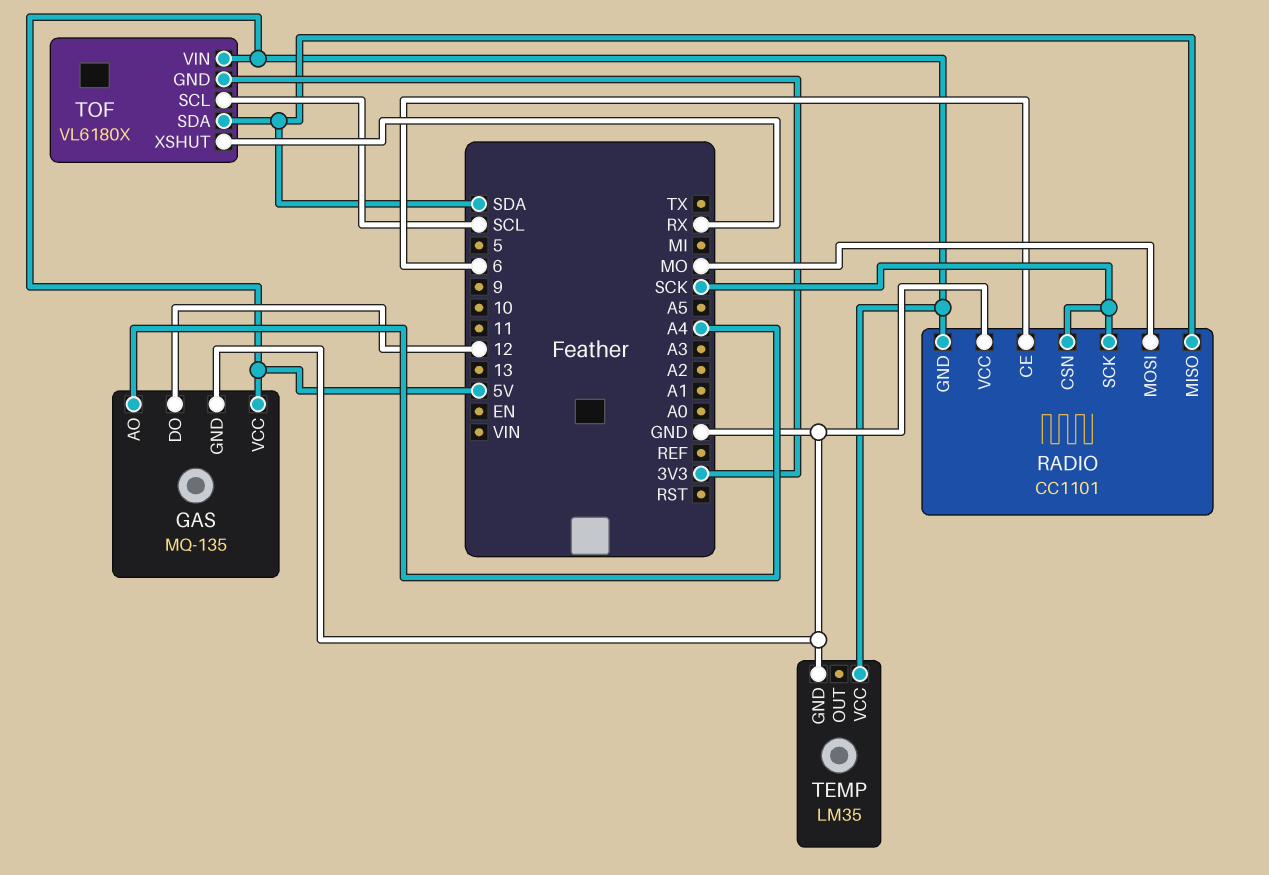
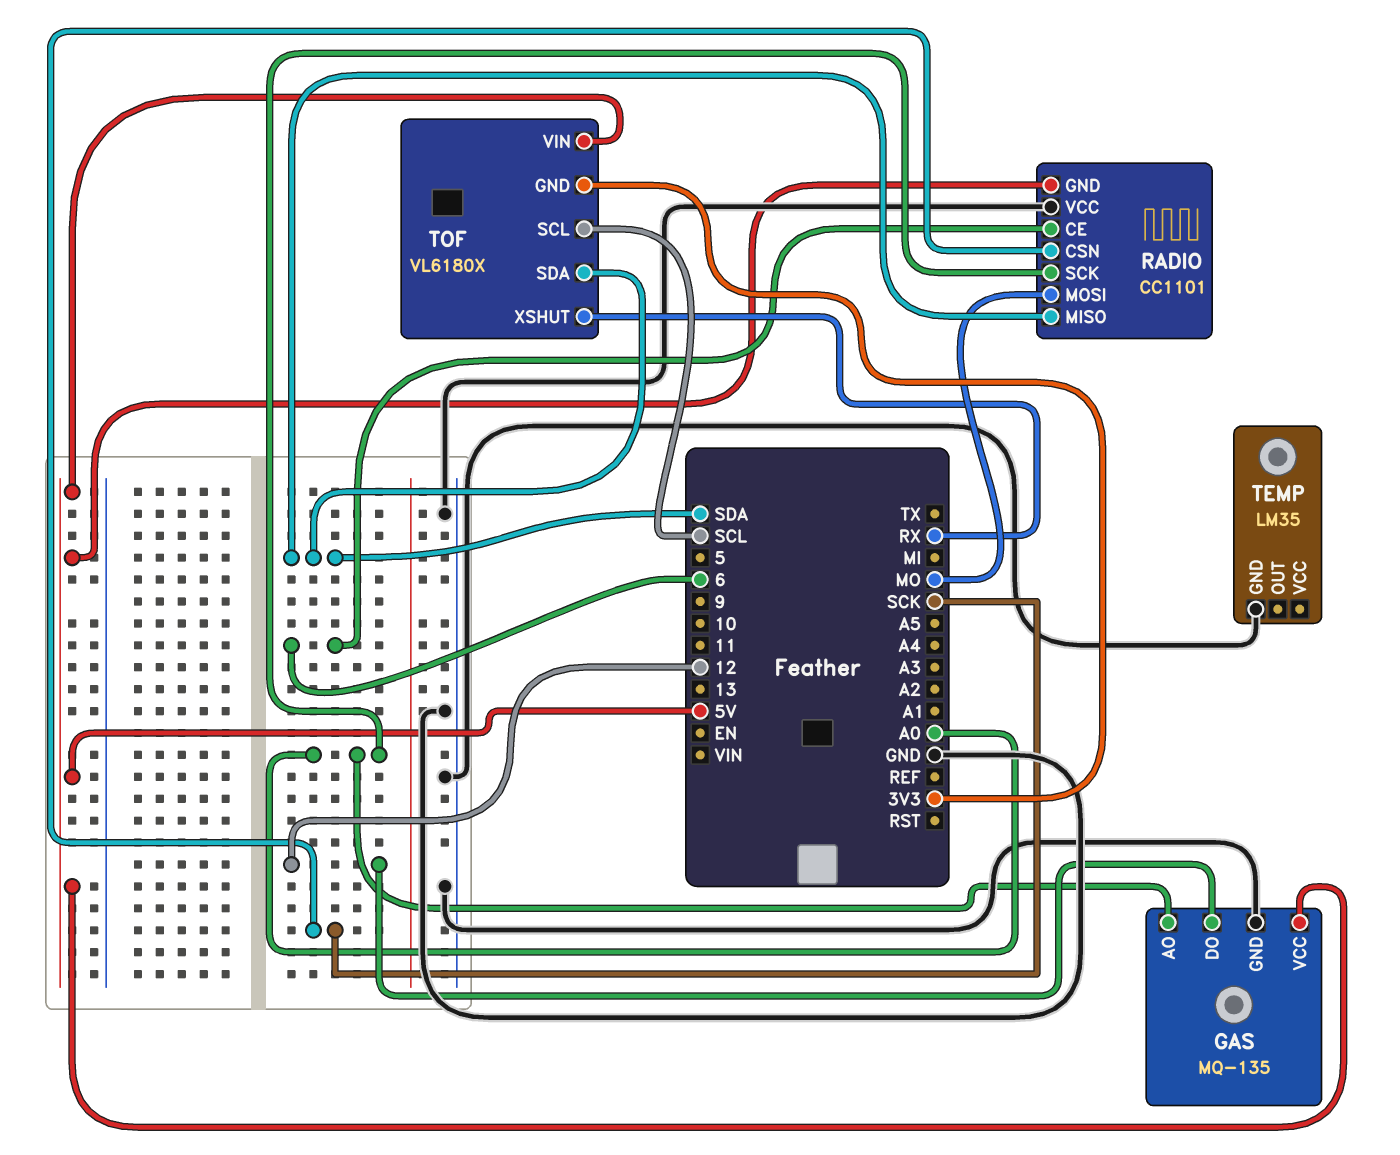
GAS pin AO: A4 -> A0
RADIO pin SCK: SCK -> A0
TEMP pin VCC: 5V -> none

